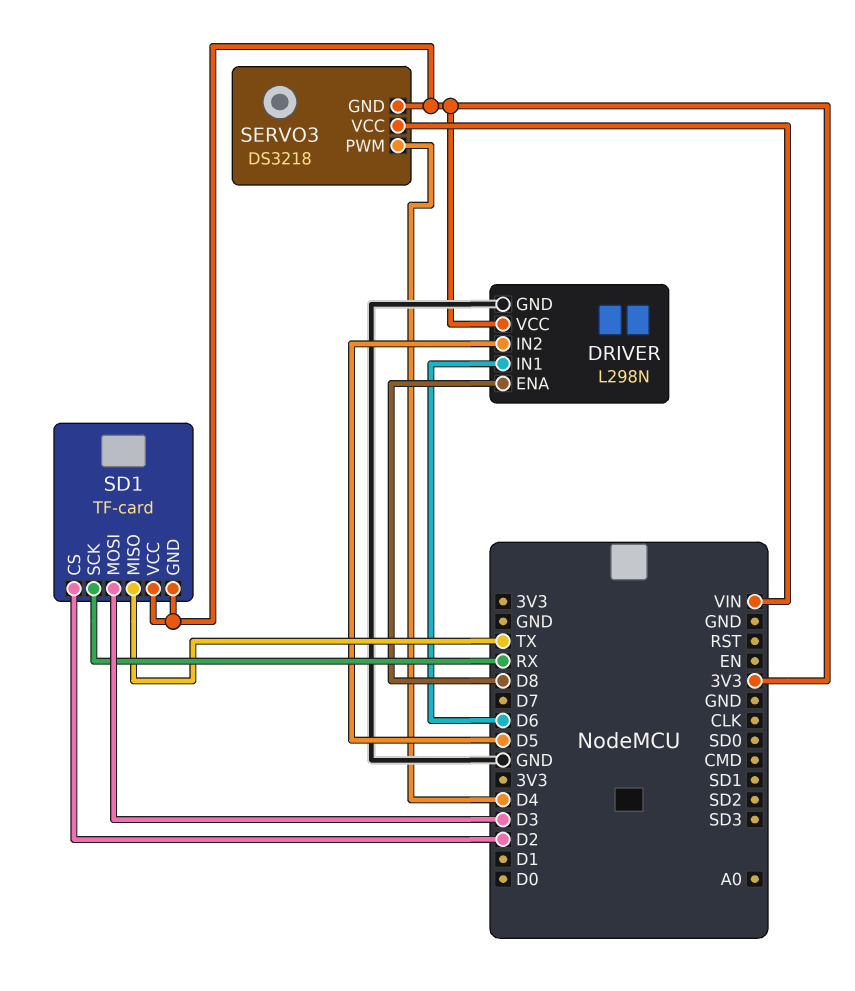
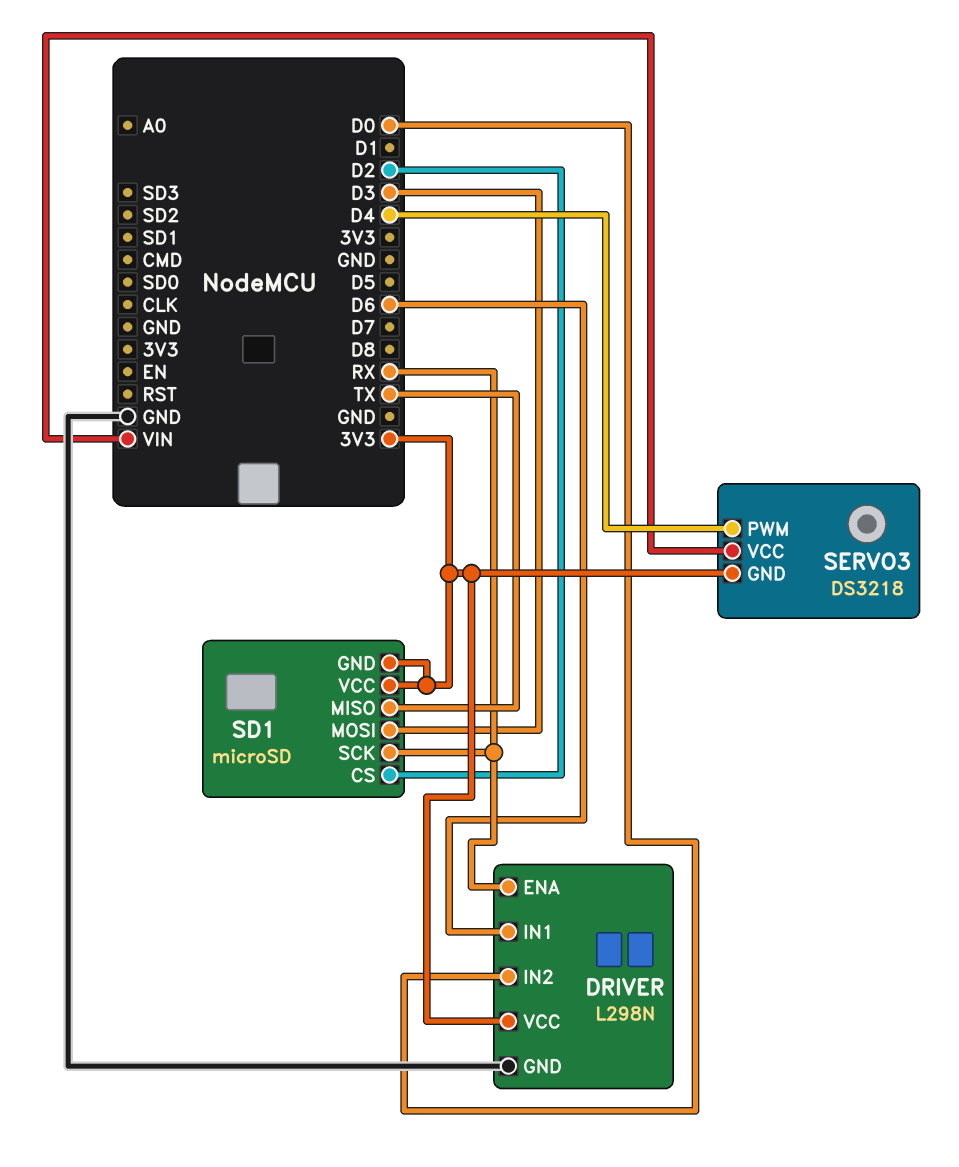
DRIVER pin ENA: D8 -> RX
DRIVER pin IN2: D5 -> D0
SD1: TF-card -> microSD

